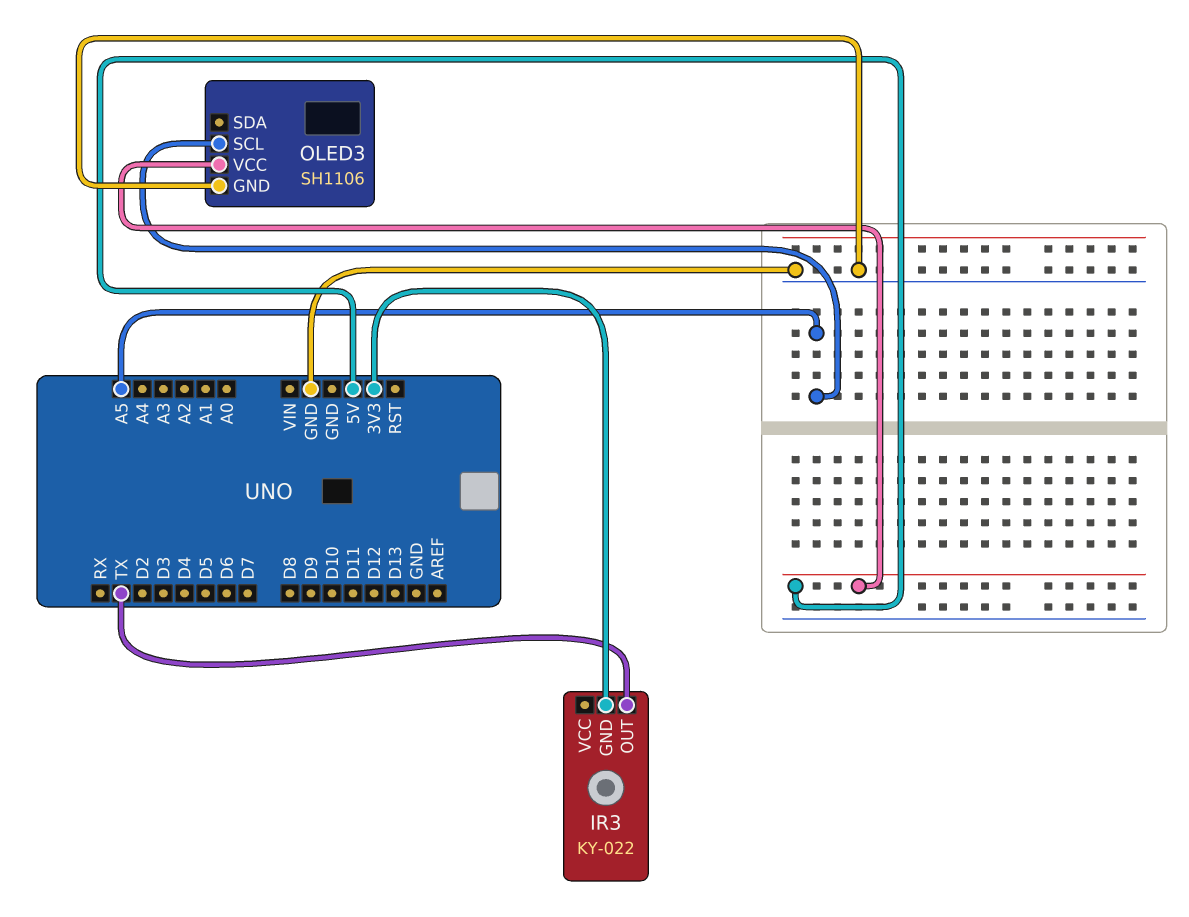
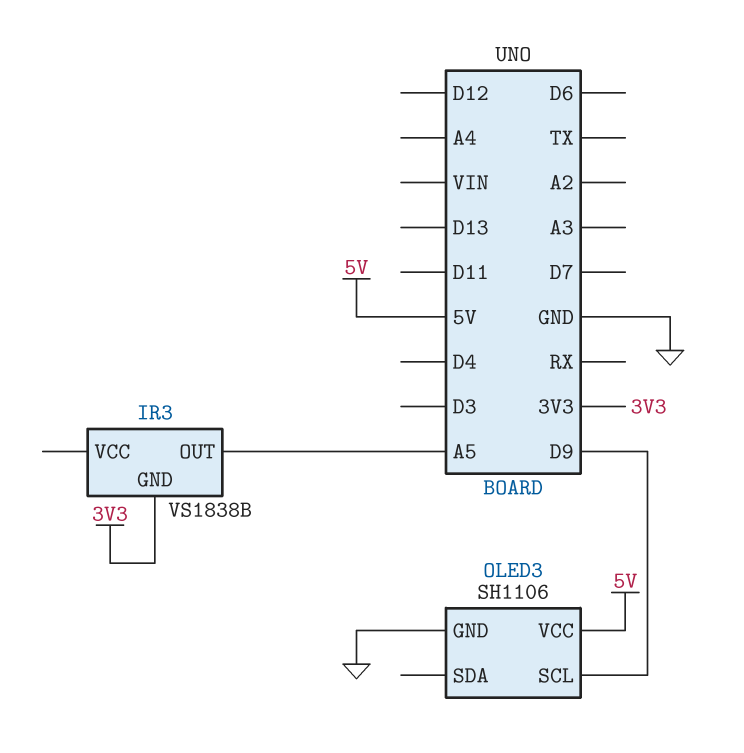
IR3: KY-022 -> VS1838B
IR3 pin OUT: TX -> A5
OLED3 pin SCL: A5 -> D9

